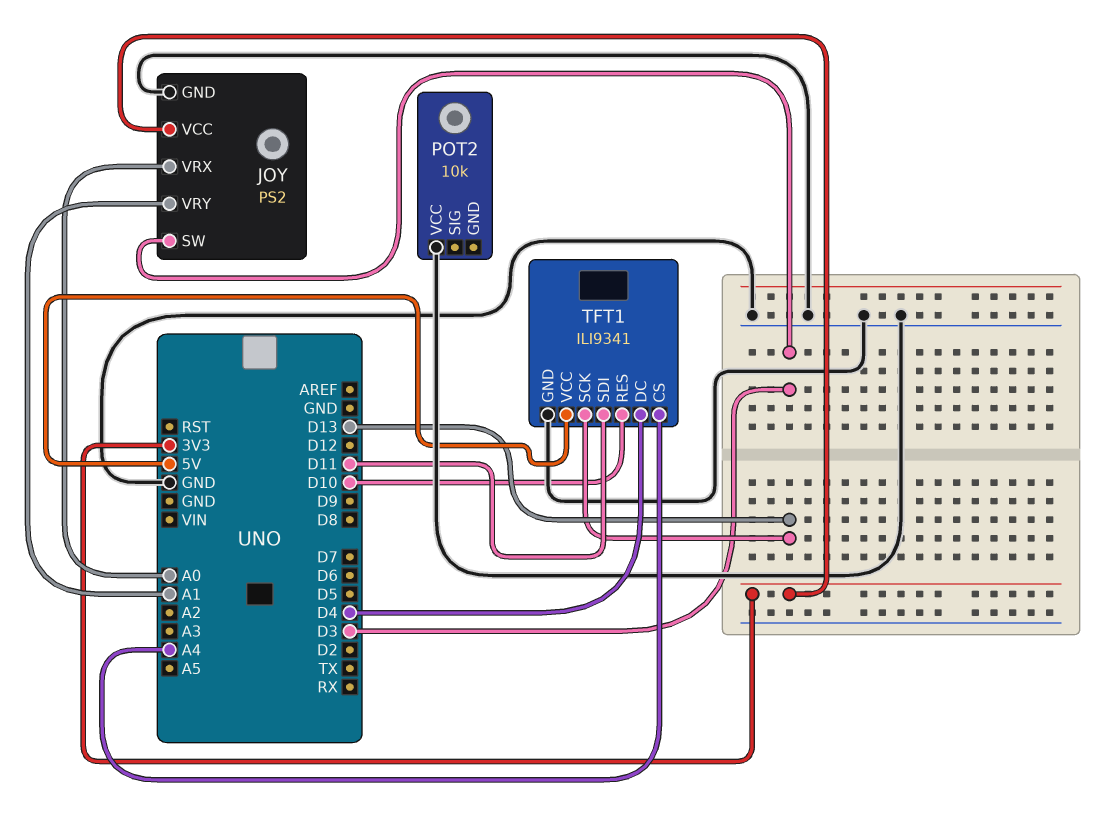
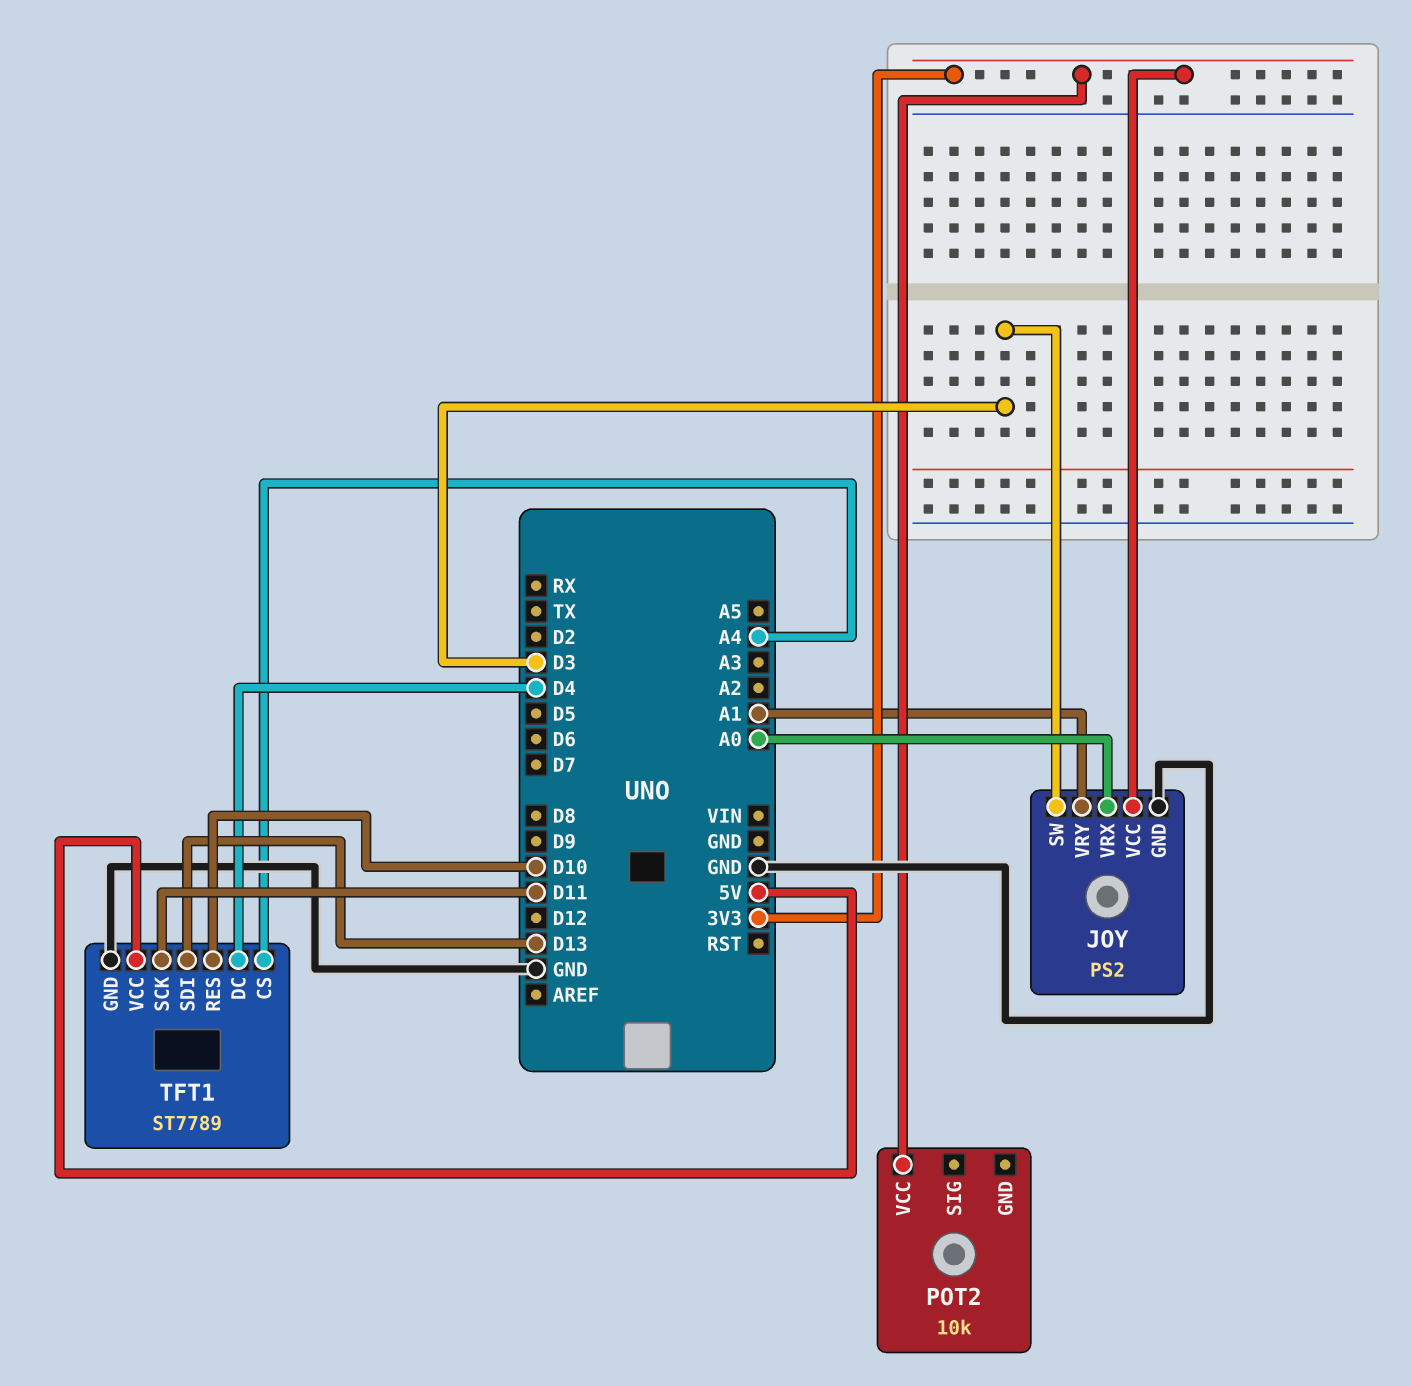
POT2 pin VCC: GND -> 3V3
TFT1: ILI9341 -> ST7789
TFT1 pin SCK: D13 -> D11
TFT1 pin SDI: D11 -> D13

